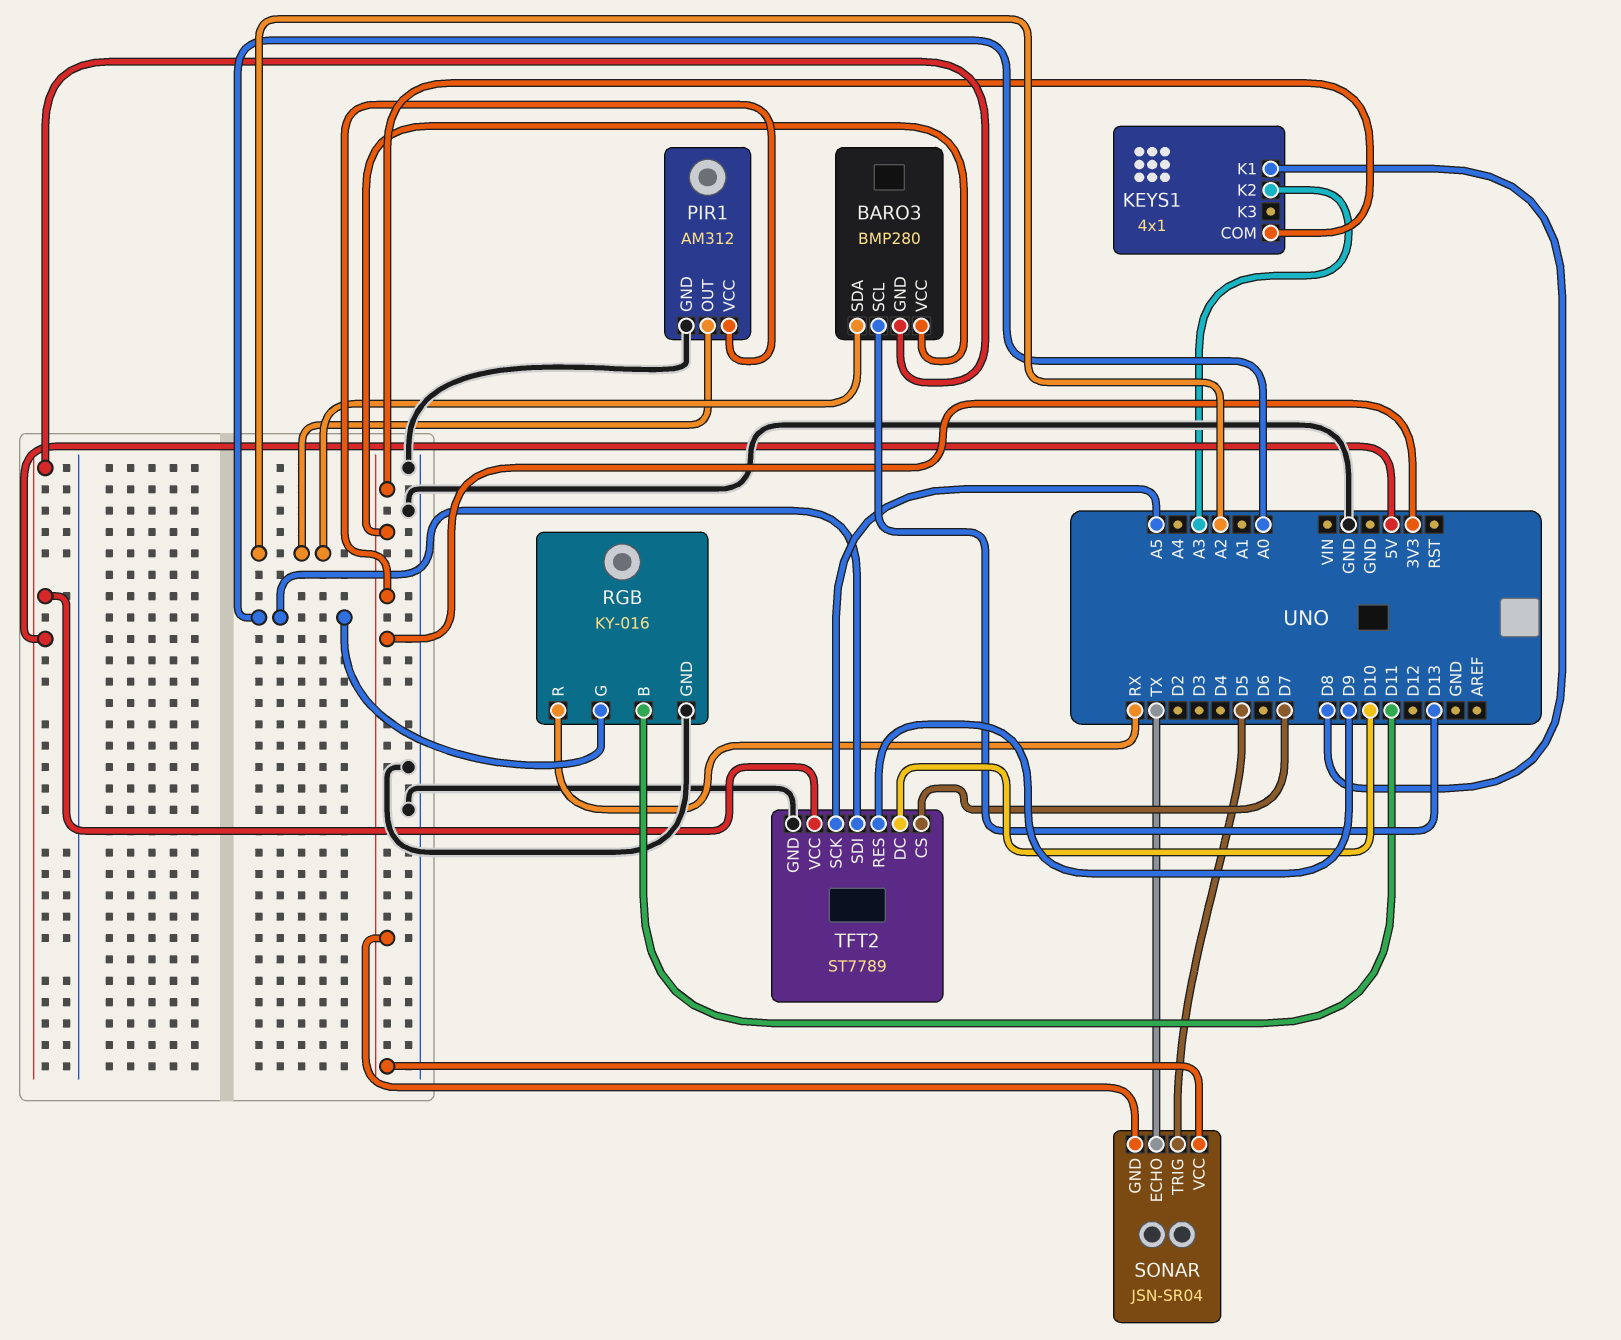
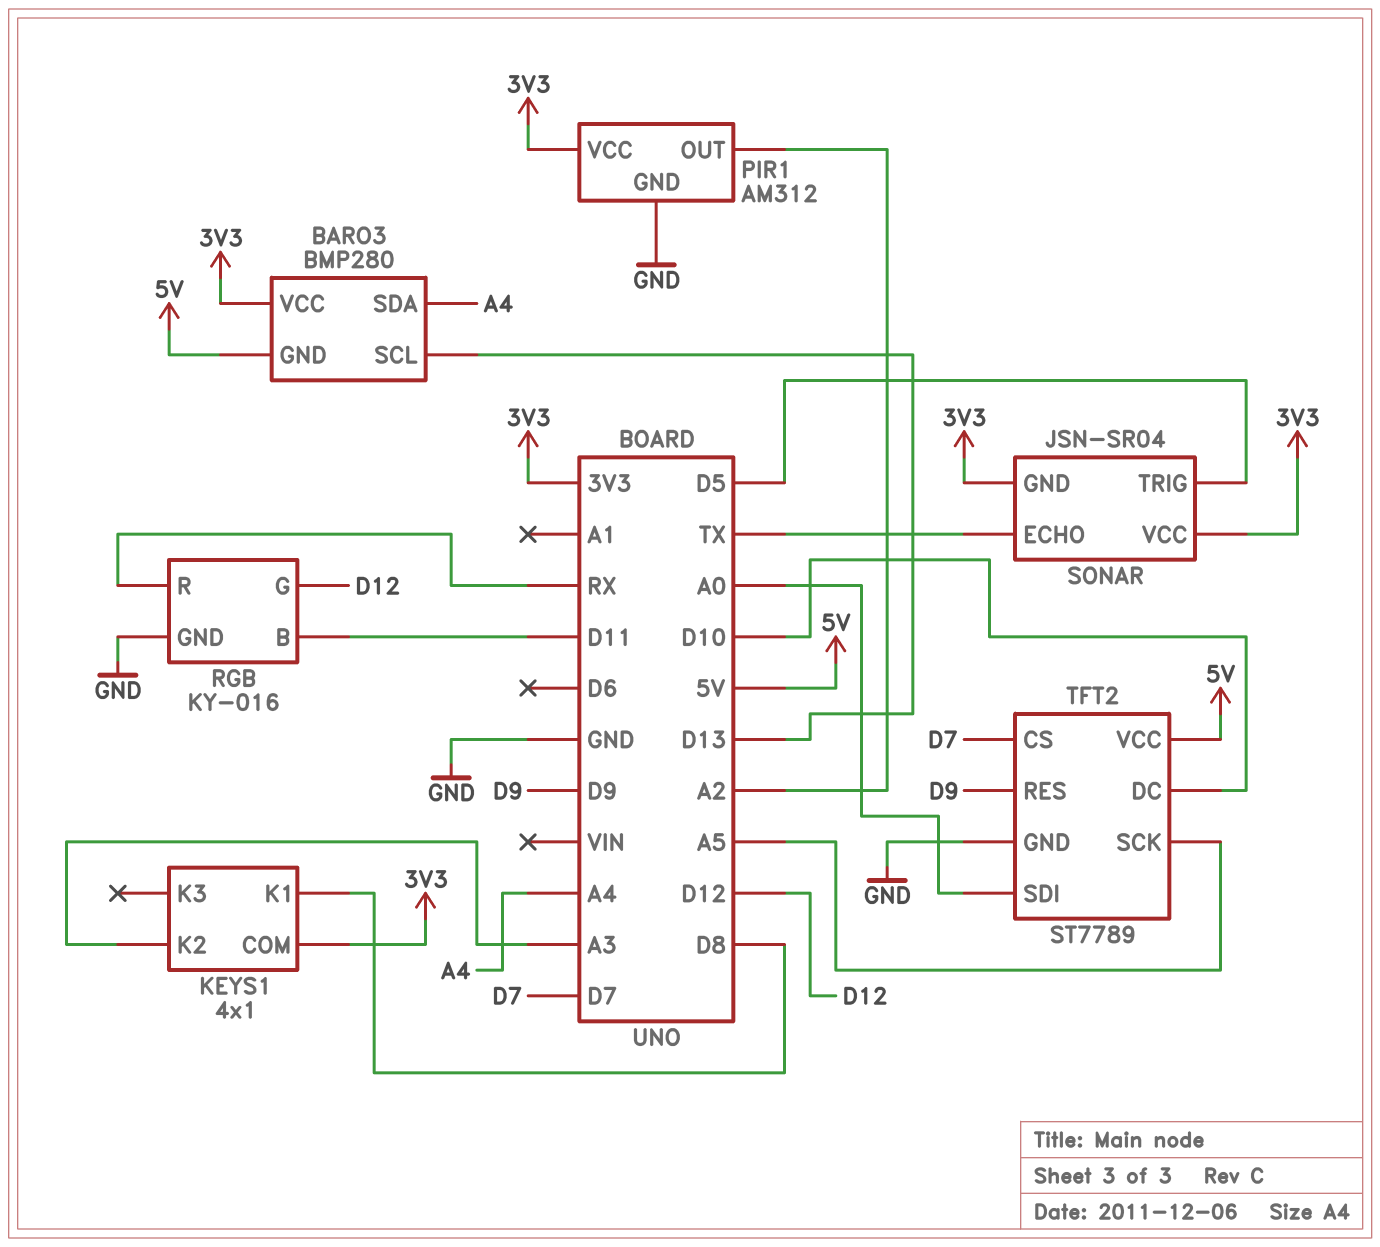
BARO3 pin SDA: A2 -> A4
RGB pin G: A0 -> D12

